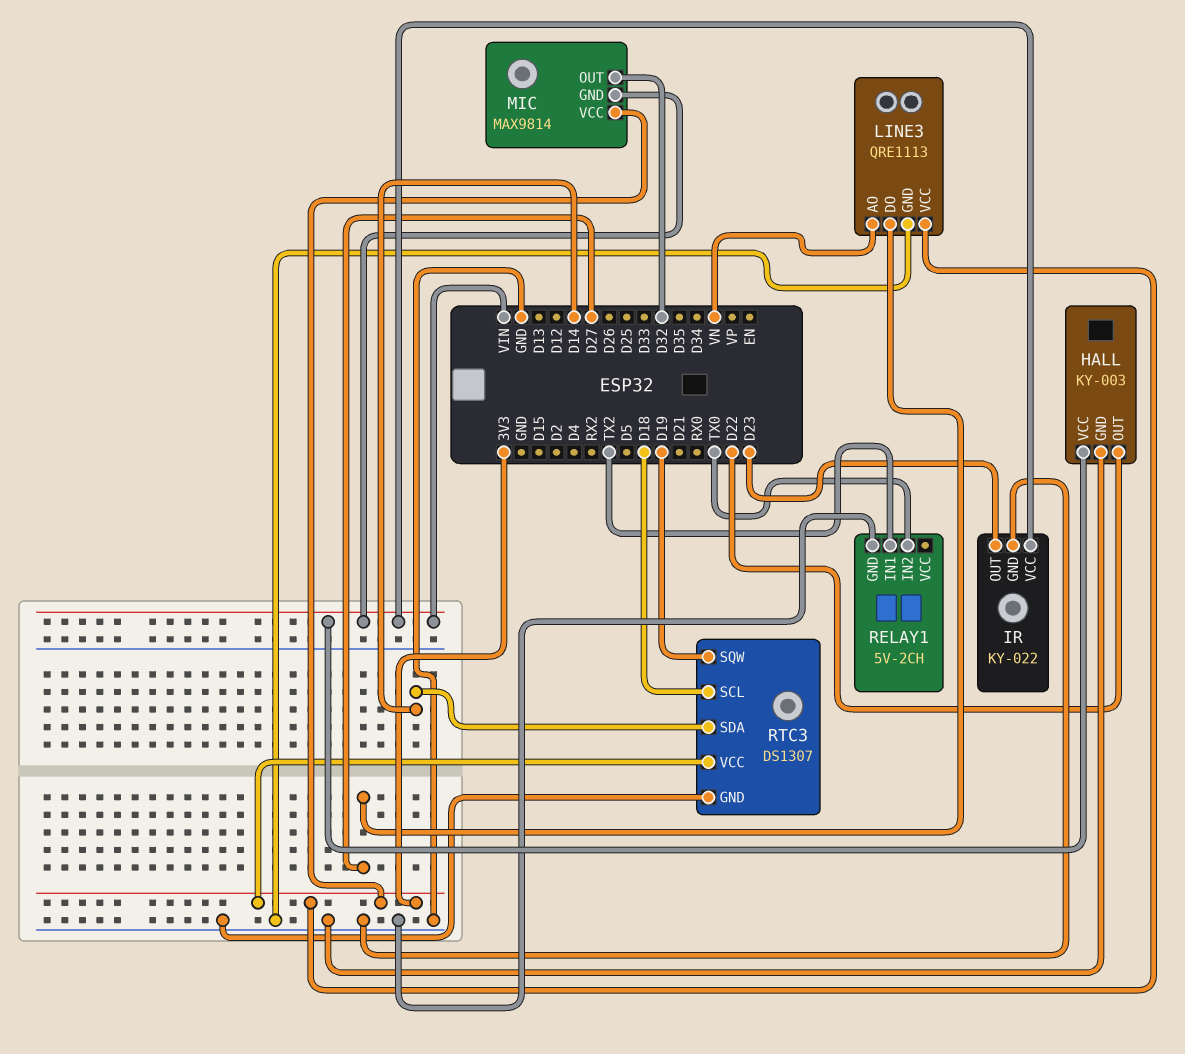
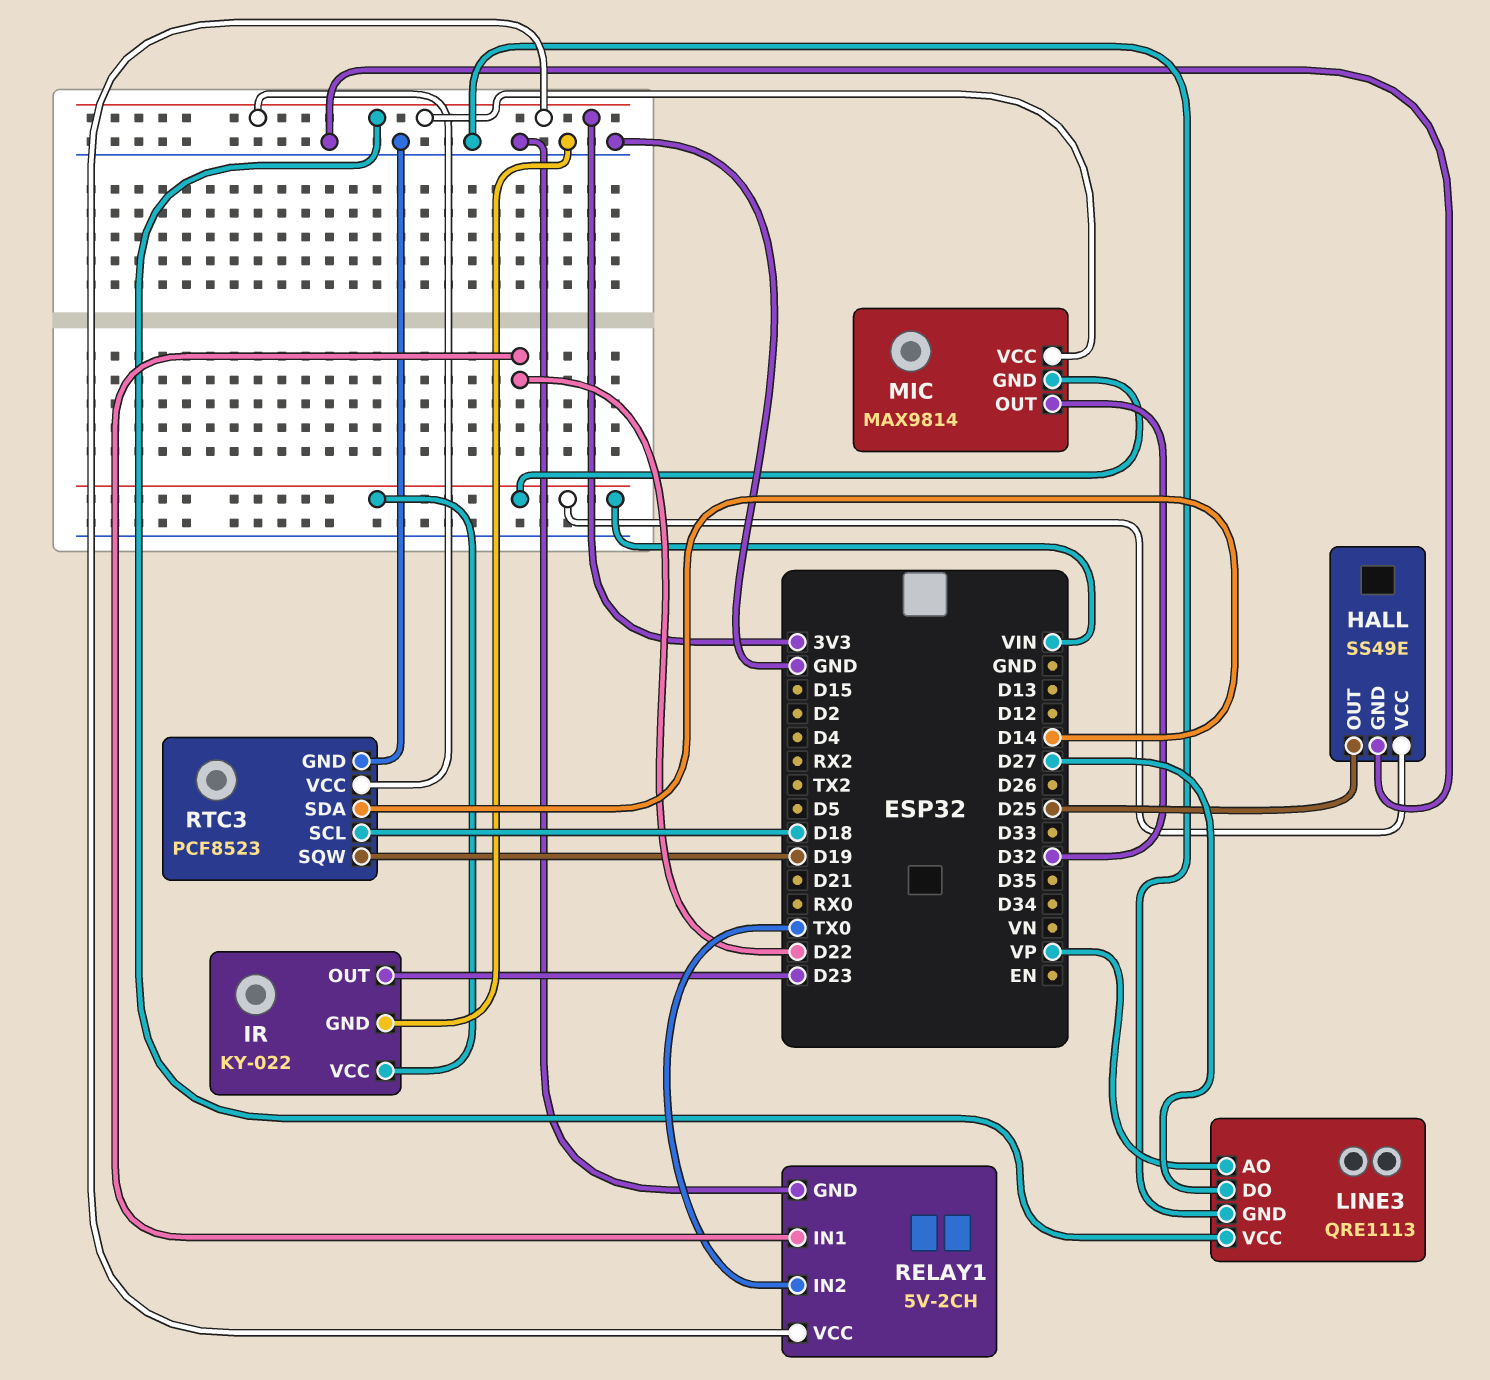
HALL: KY-003 -> SS49E
HALL pin OUT: D22 -> D25
LINE3 pin AO: VN -> VP
RELAY1 pin IN1: TX2 -> D22
RELAY1 pin VCC: none -> 3V3
RTC3: DS1307 -> PCF8523

